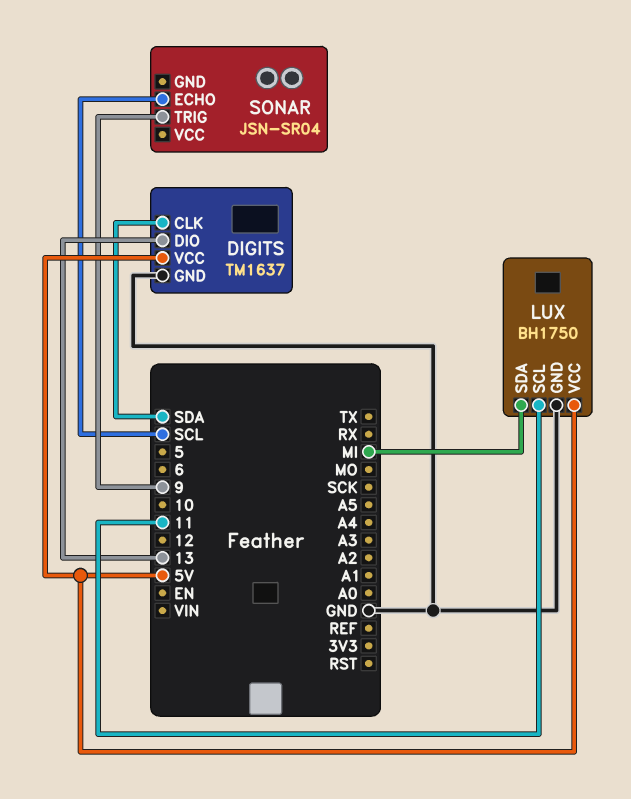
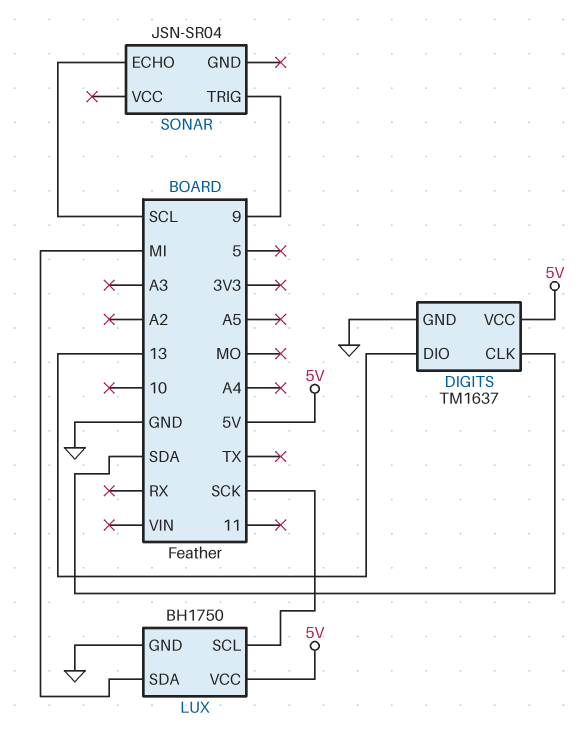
LUX pin SCL: 11 -> SCK

